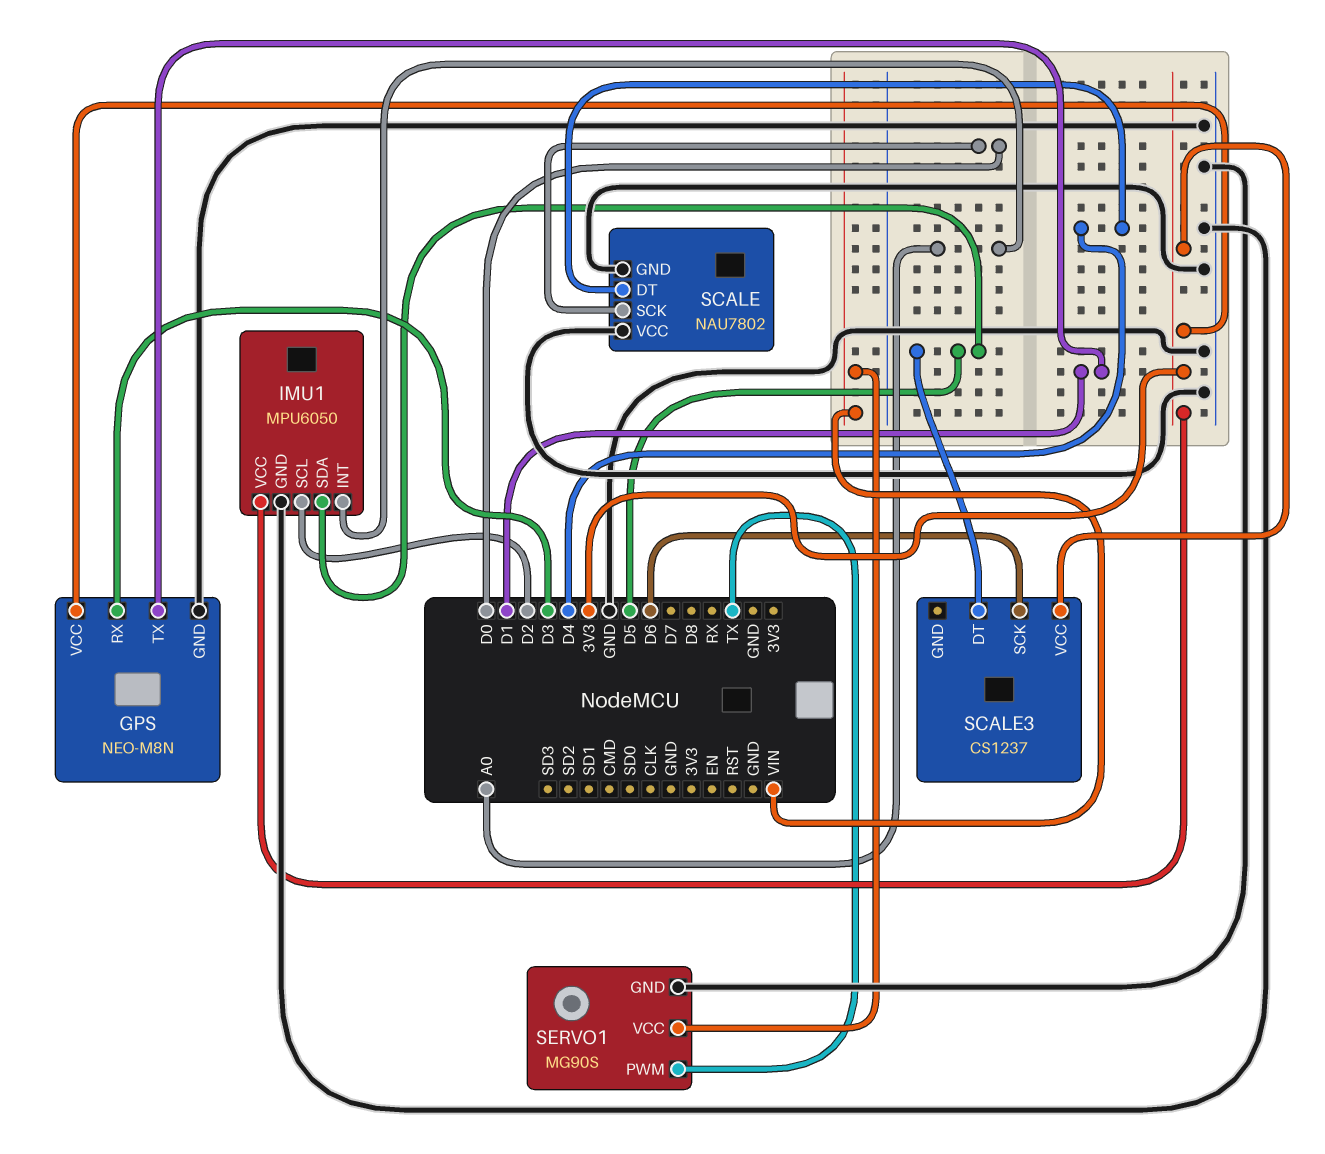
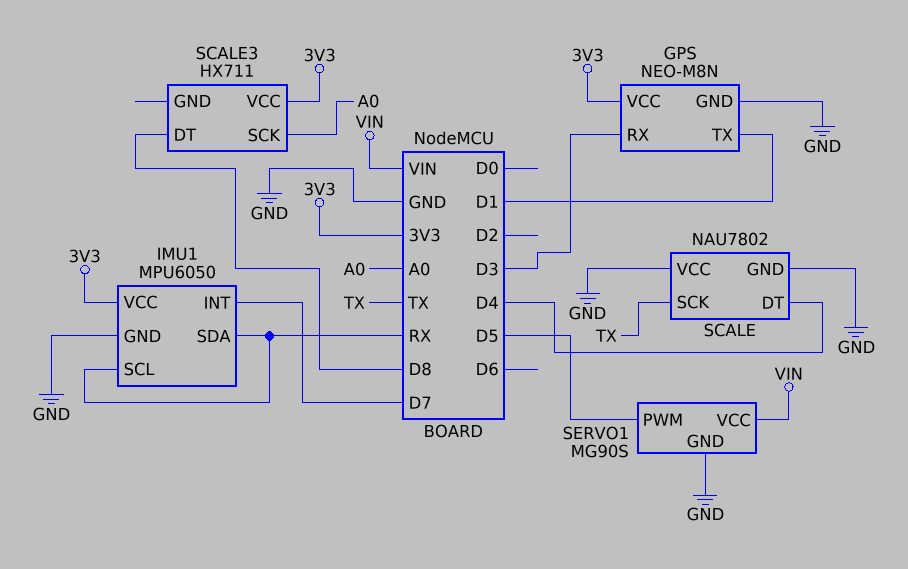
IMU1 pin INT: A0 -> D7
IMU1 pin SCL: D2 -> RX
IMU1 pin SDA: D5 -> RX
SCALE pin SCK: D0 -> TX
SCALE3: CS1237 -> HX711
SCALE3 pin DT: D5 -> D8
SCALE3 pin SCK: D6 -> A0
SERVO1 pin PWM: TX -> D5

